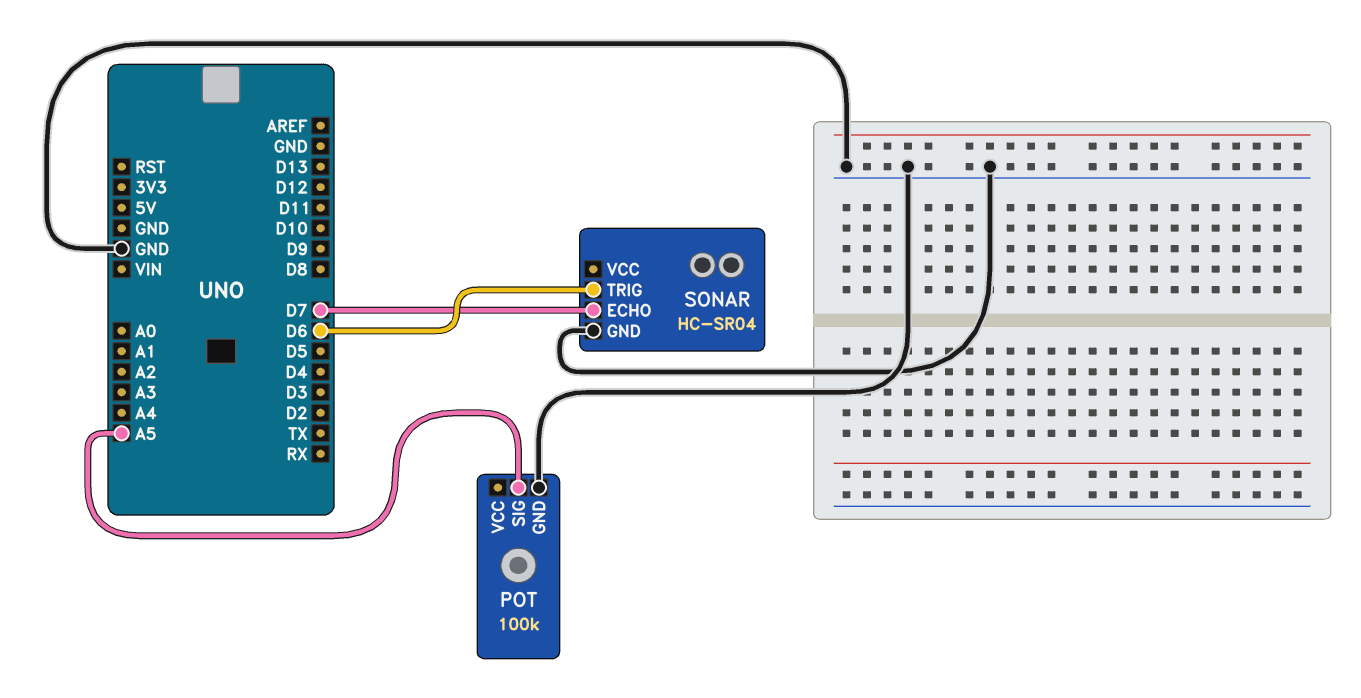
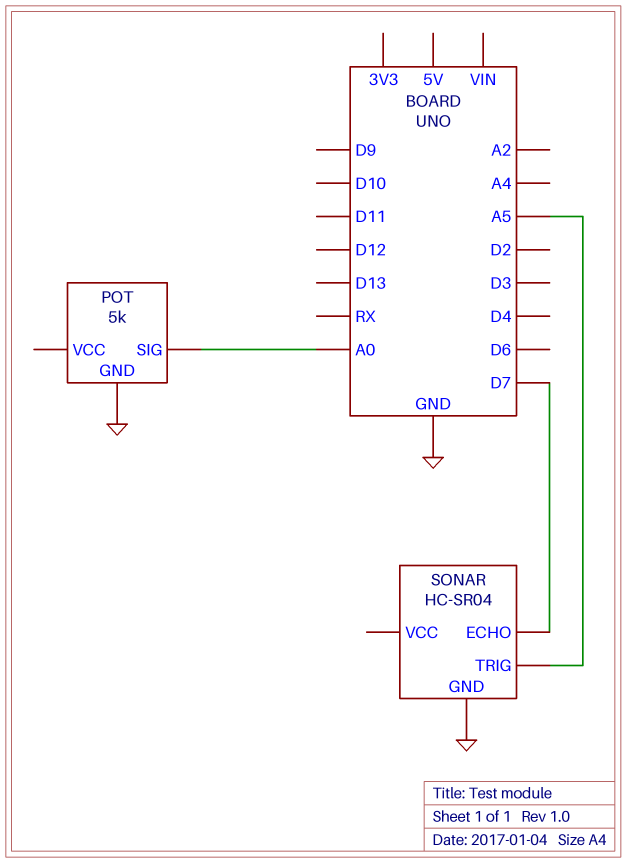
POT: 100k -> 5k
POT pin SIG: A5 -> A0
SONAR pin TRIG: D6 -> A5

